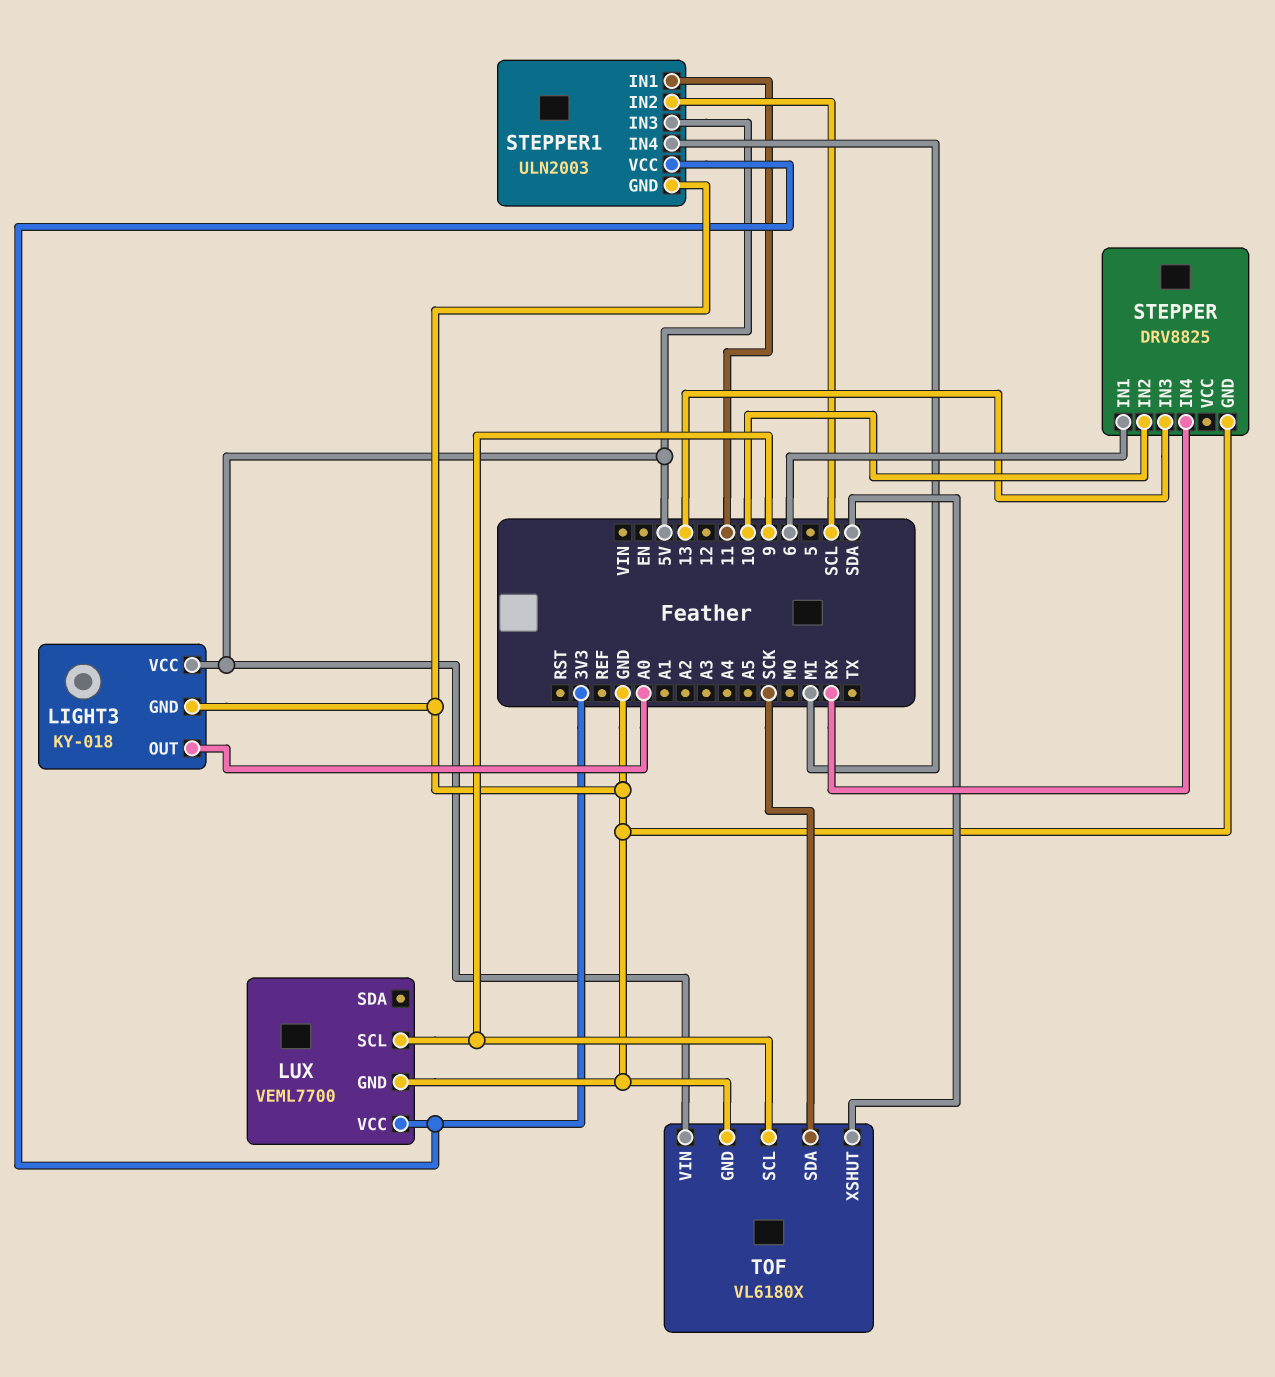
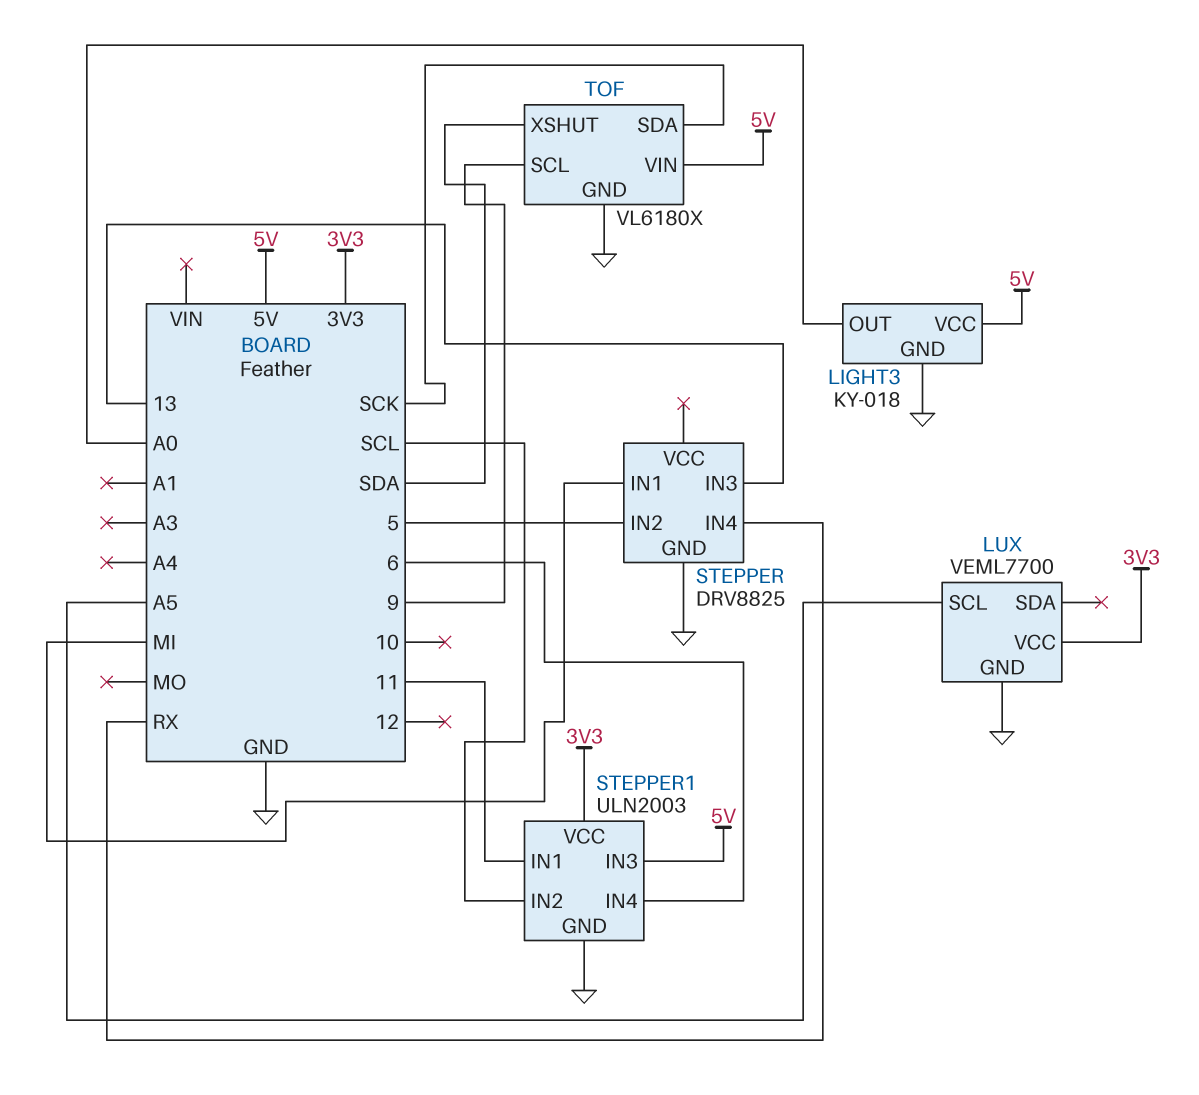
LUX pin SCL: 9 -> A5
STEPPER pin IN1: 6 -> MI
STEPPER pin IN2: 10 -> 5
STEPPER1 pin IN4: MI -> 6

